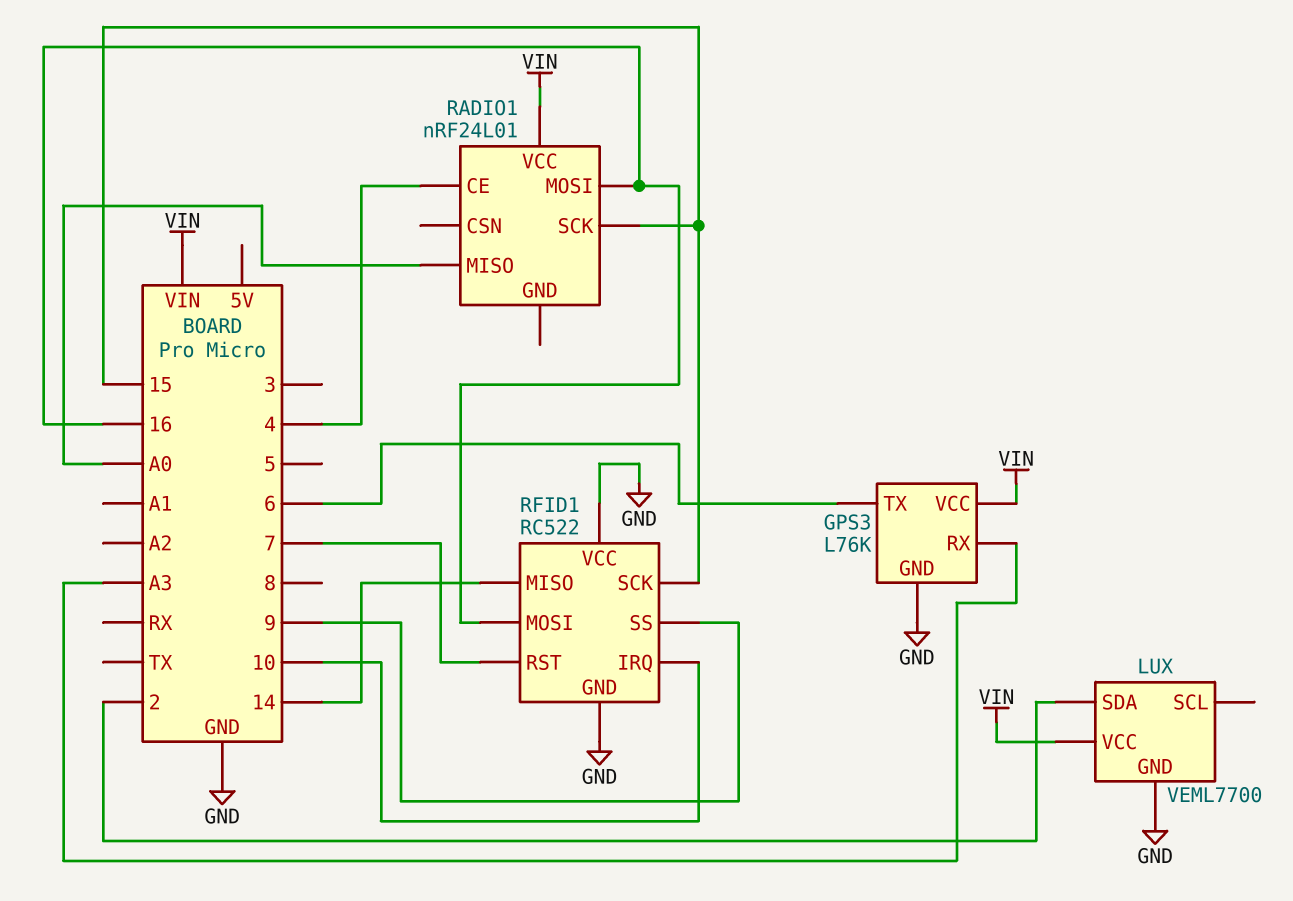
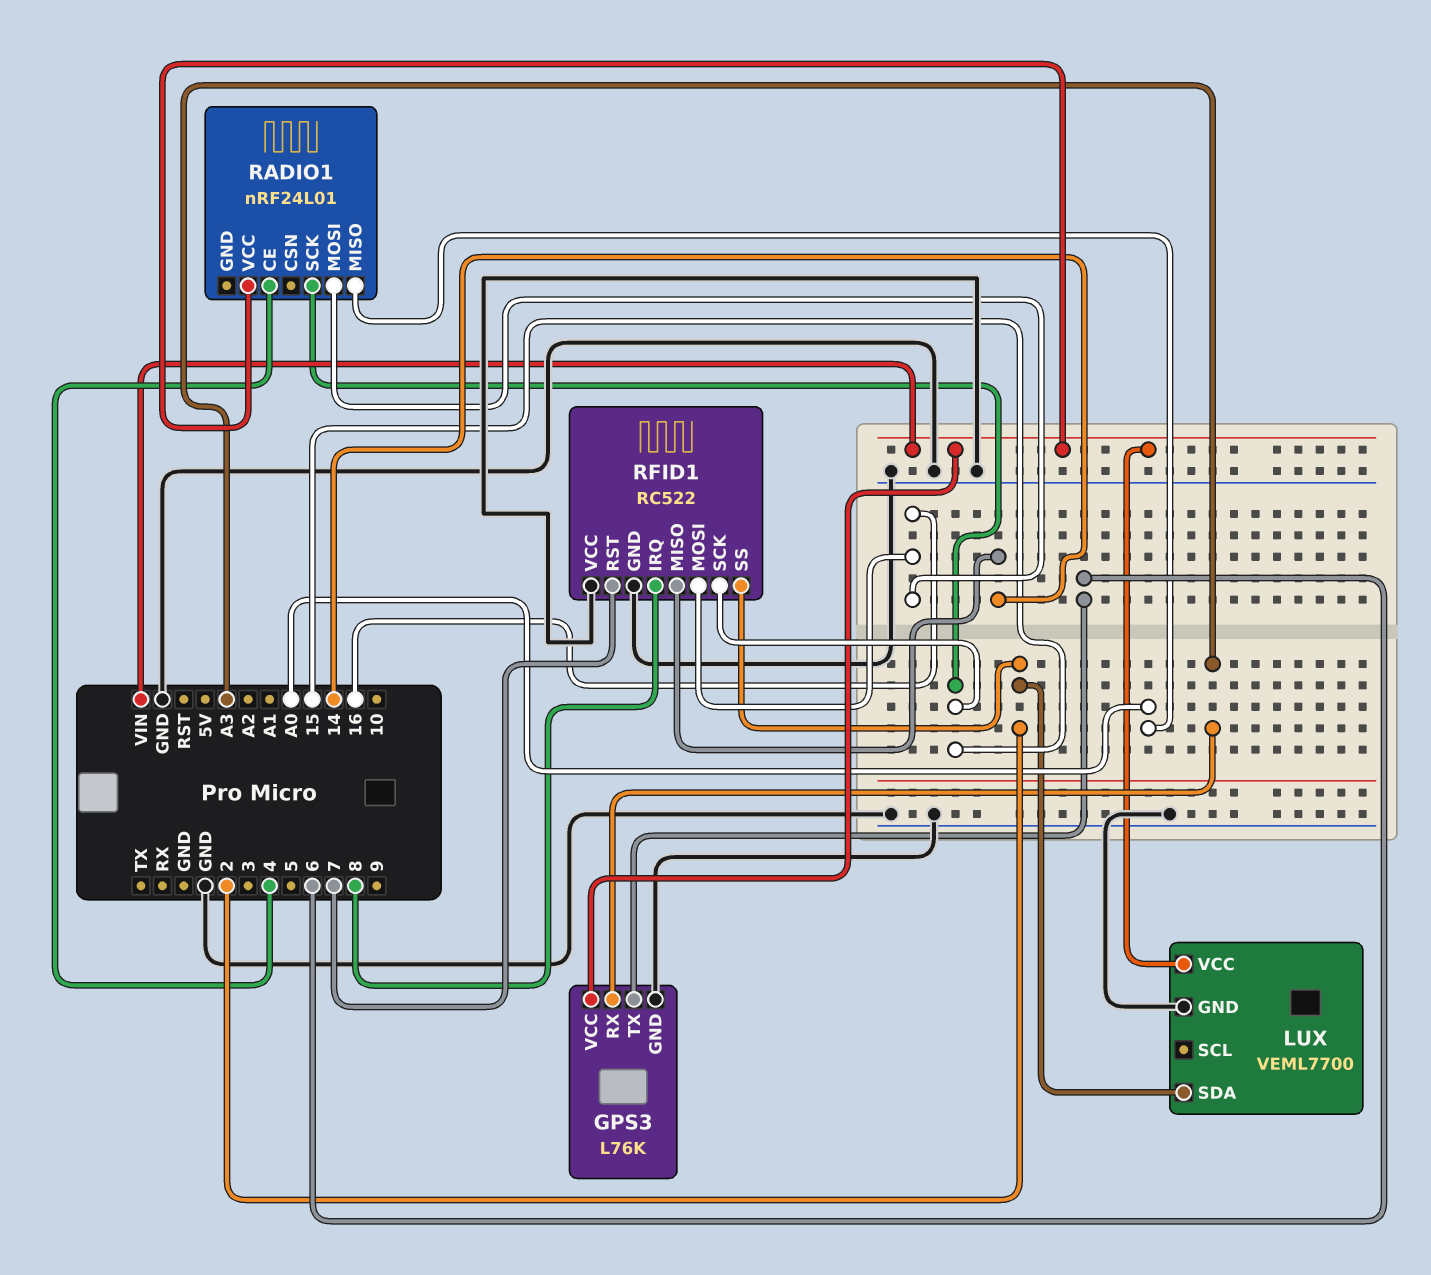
RFID1 pin IRQ: 10 -> 8
RFID1 pin SS: 9 -> 2

